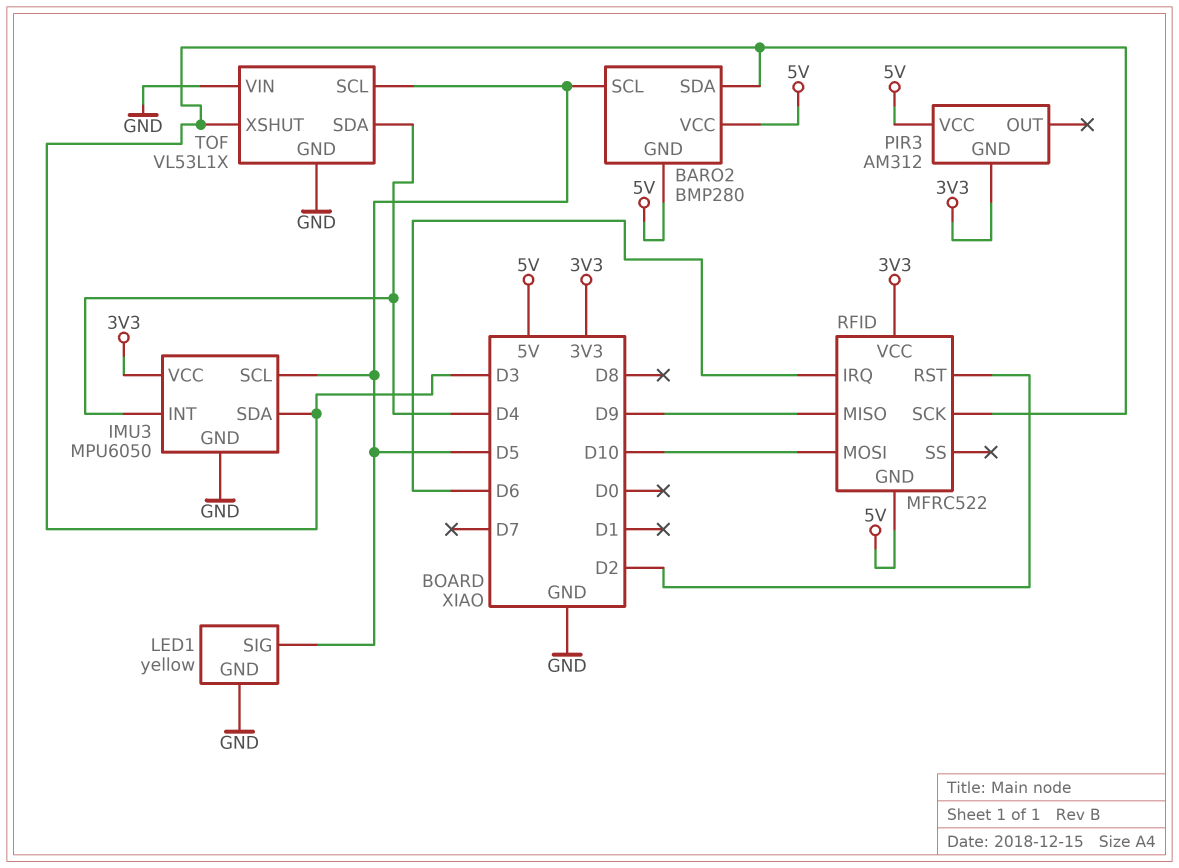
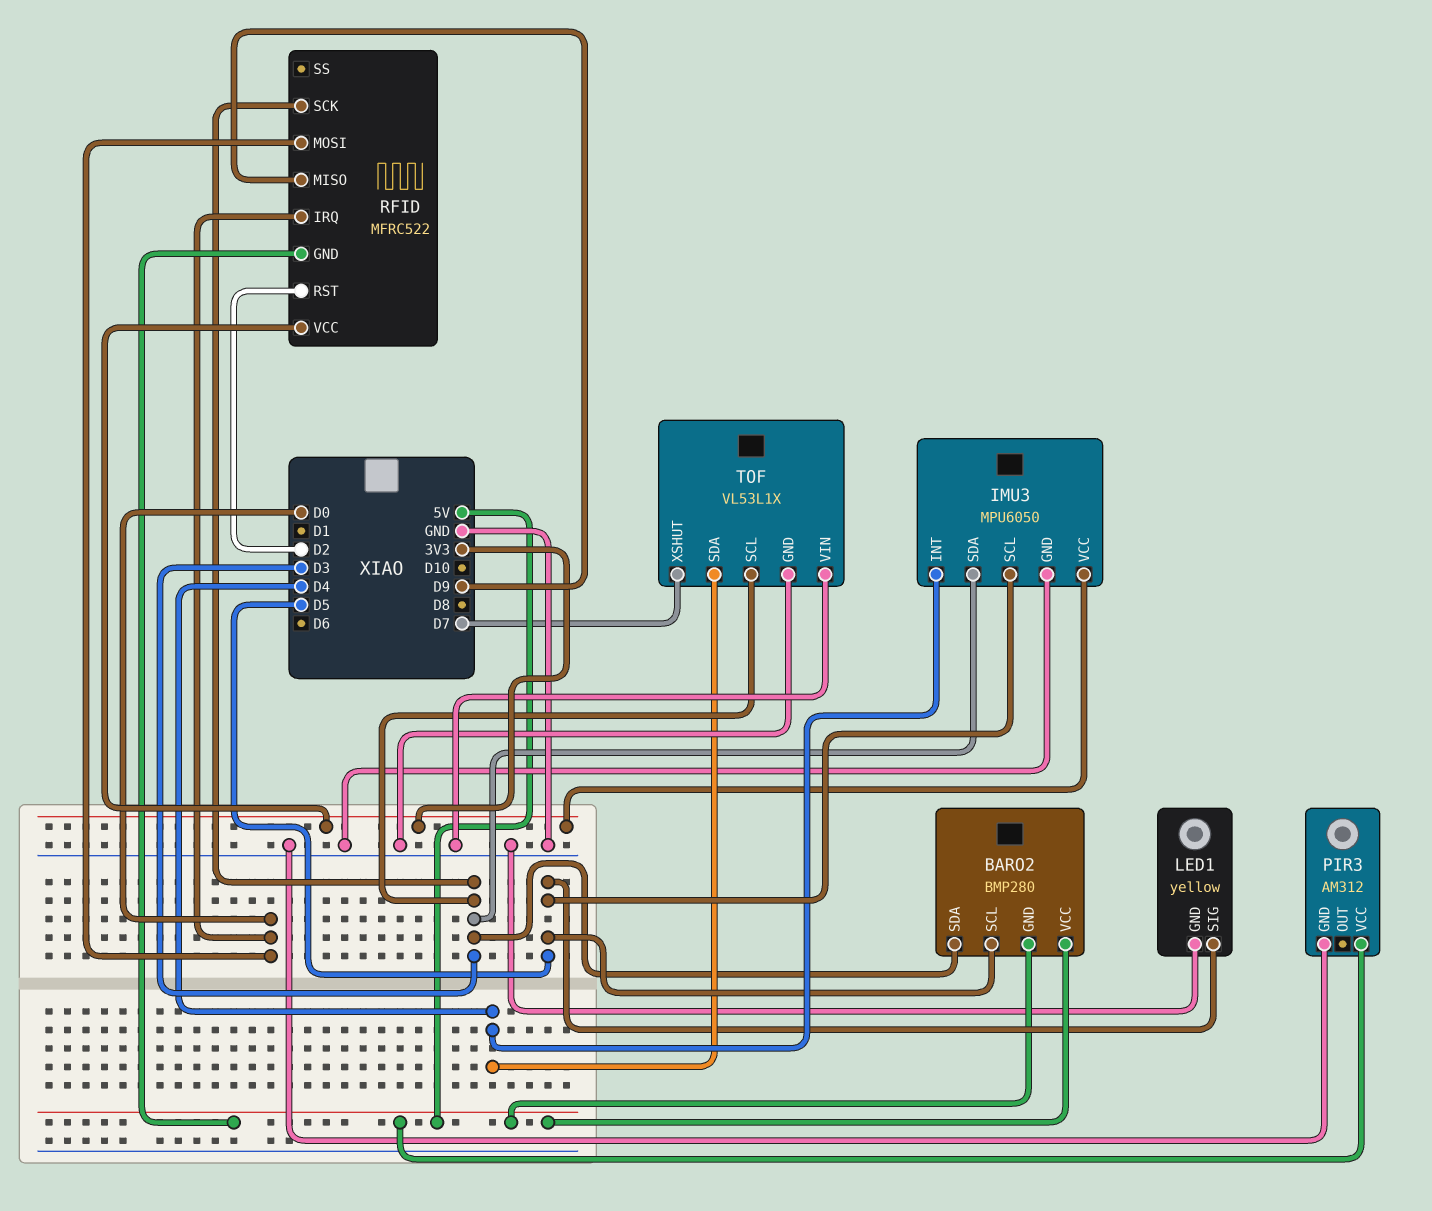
PIR3 pin GND: 3V3 -> GND
RFID pin IRQ: D6 -> D0
RFID pin MOSI: D10 -> D0
TOF pin SCL: D5 -> D3
TOF pin XSHUT: D3 -> D7

